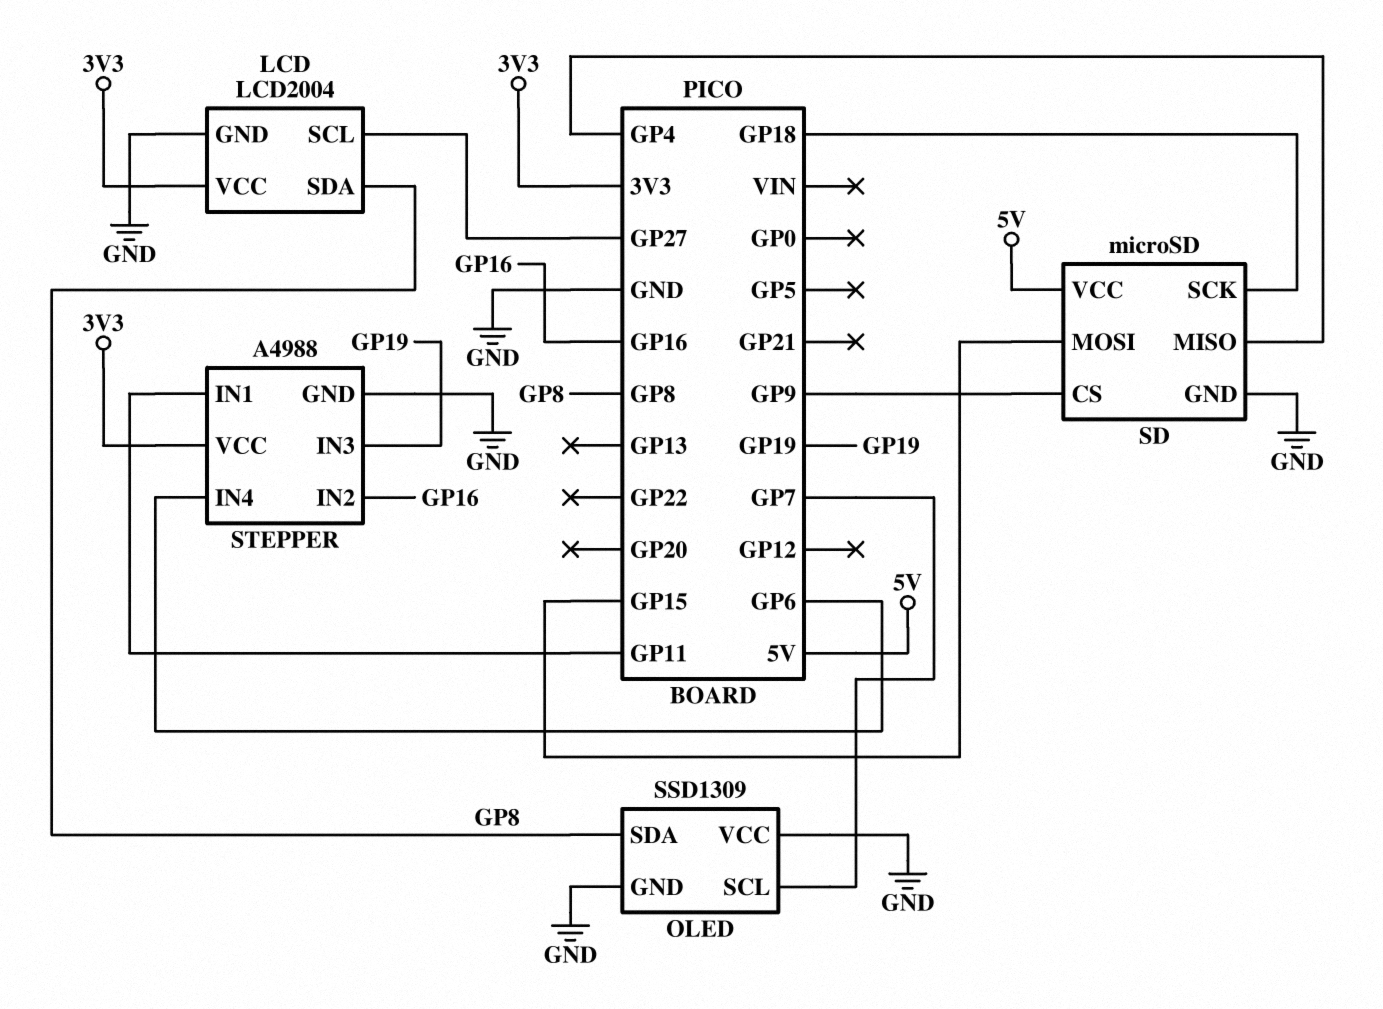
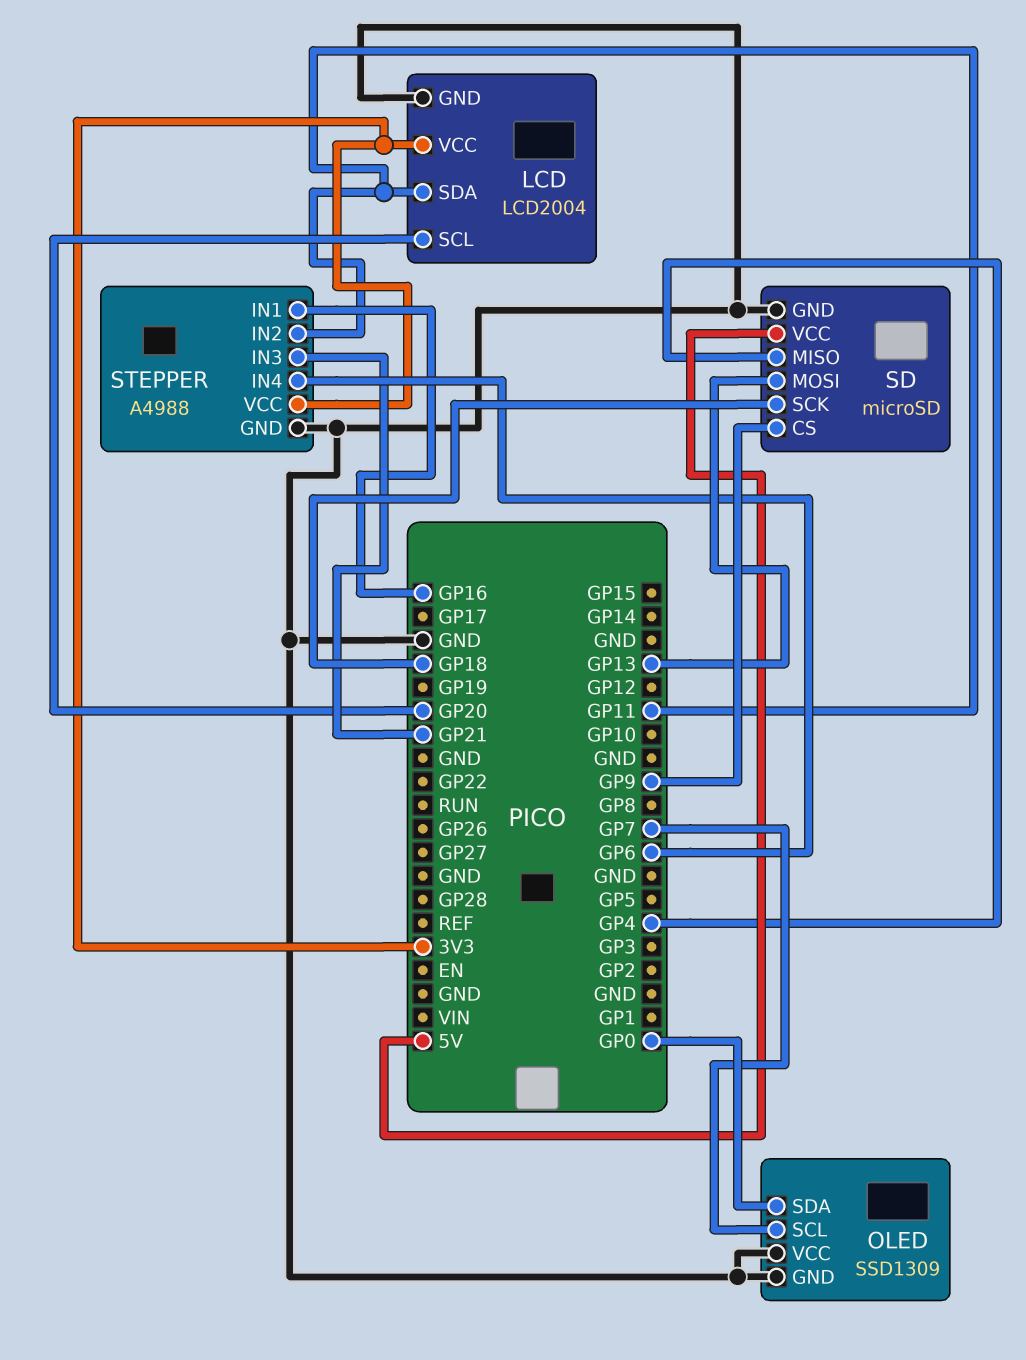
LCD pin SCL: GP27 -> GP20
LCD pin SDA: GP8 -> GP11
OLED pin SDA: GP8 -> GP0
SD pin MOSI: GP15 -> GP13
STEPPER pin IN1: GP11 -> GP16
STEPPER pin IN2: GP16 -> GP11
STEPPER pin IN3: GP19 -> GP21

